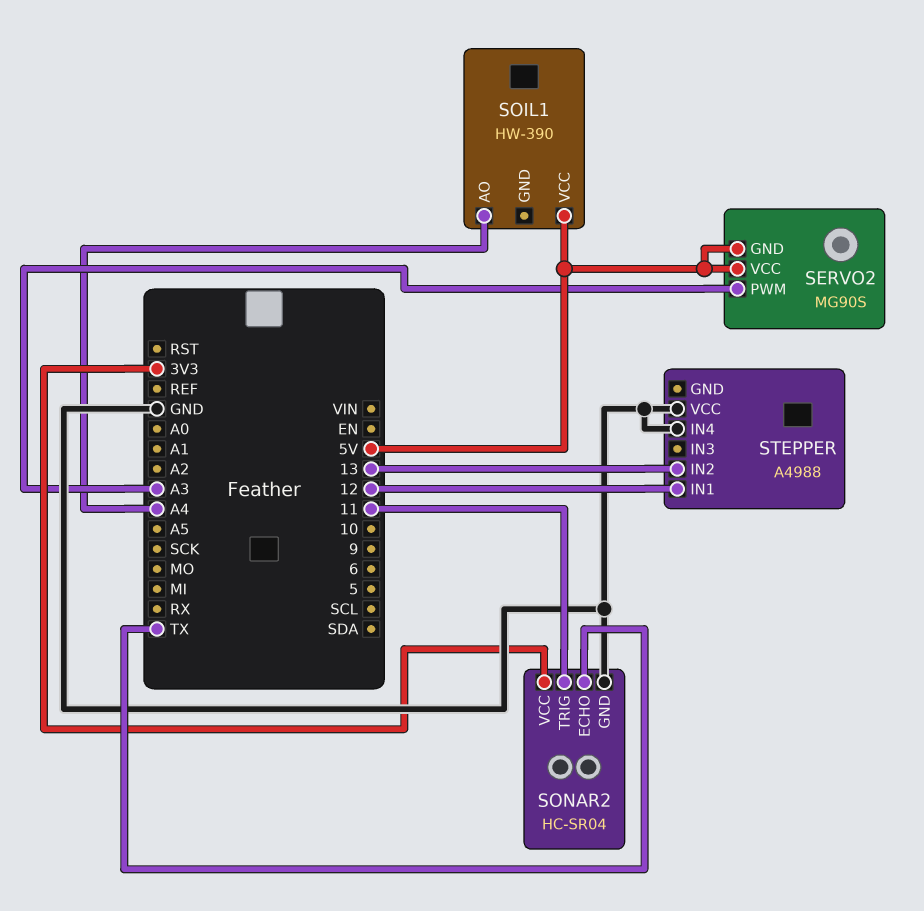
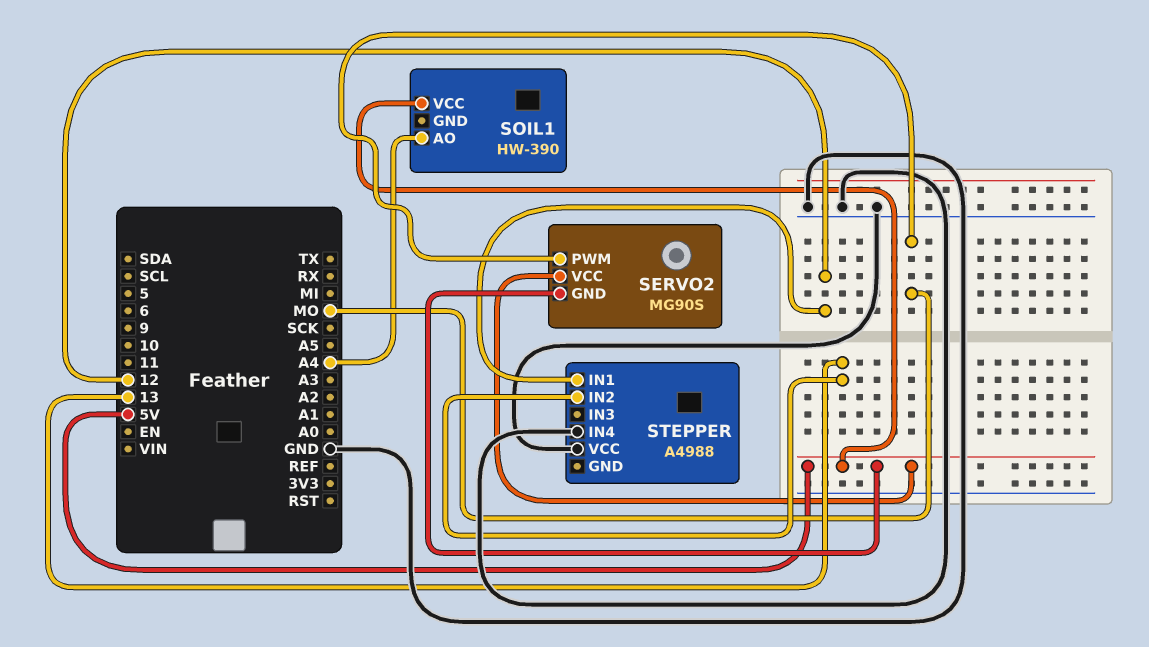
SERVO2 pin PWM: A3 -> MO
SONAR2: HC-SR04 -> none
SONAR2 pin ECHO: TX -> none
SONAR2 pin GND: GND -> none
SONAR2 pin TRIG: 11 -> none
SONAR2 pin VCC: 3V3 -> none

